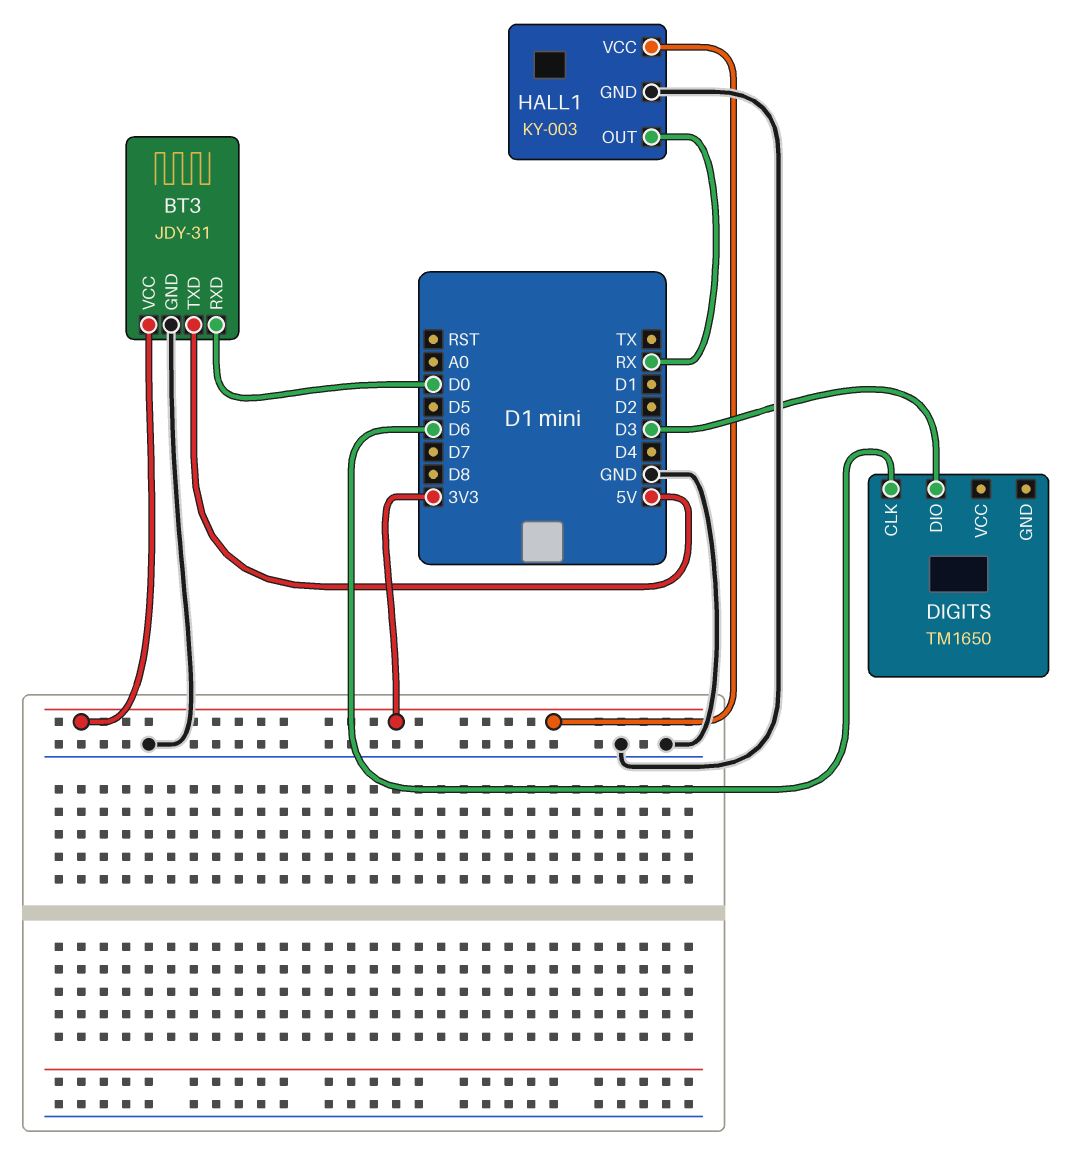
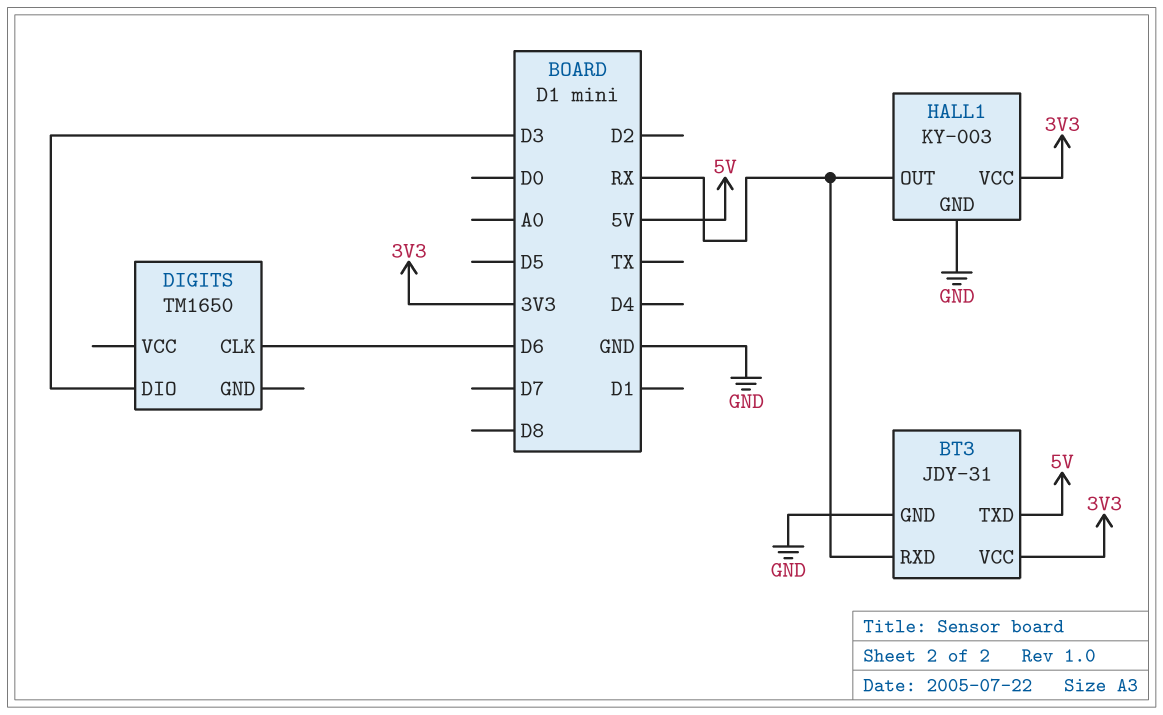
BT3 pin RXD: D0 -> RX

